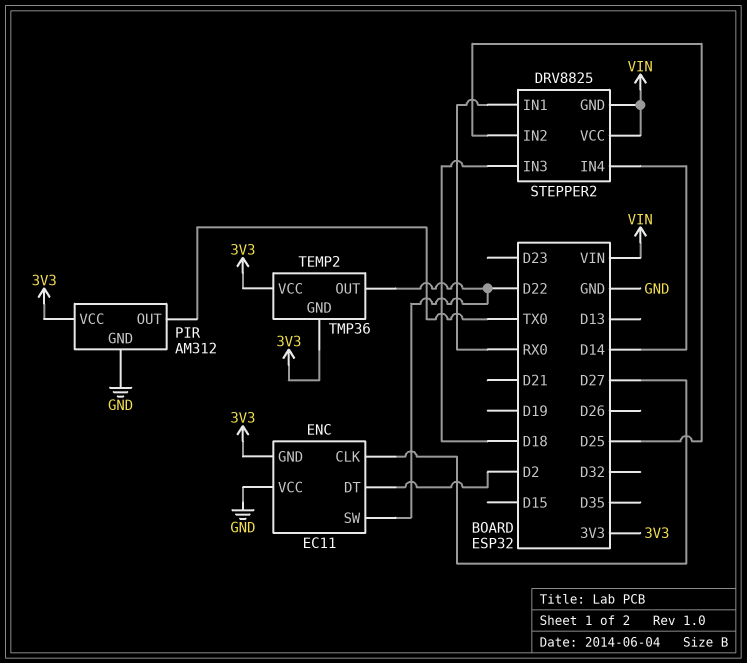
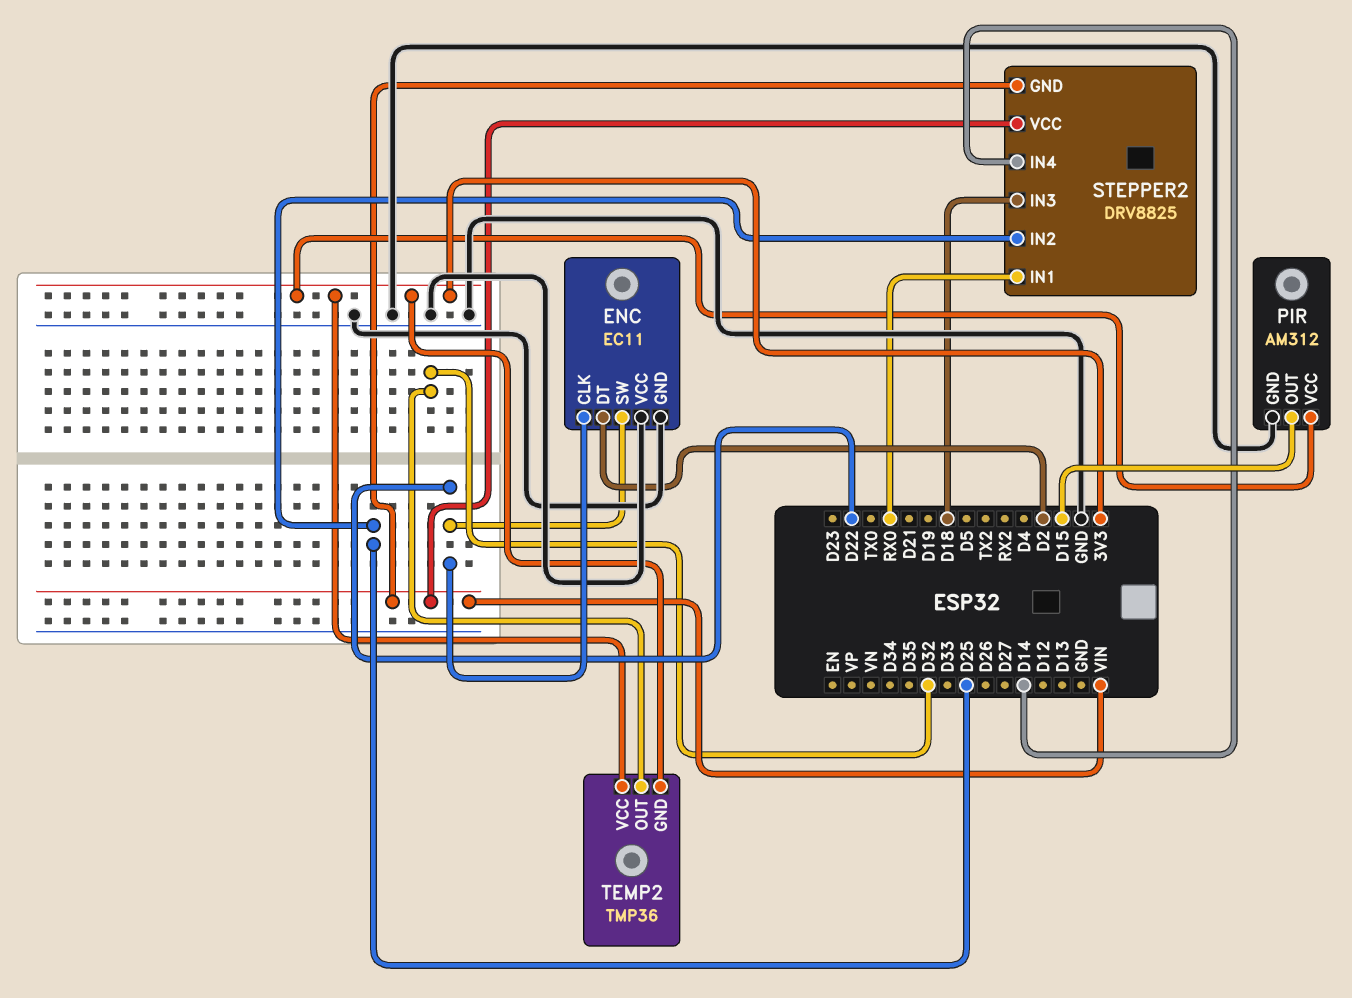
ENC pin CLK: D27 -> D22
ENC pin GND: 3V3 -> GND
PIR pin OUT: TX0 -> D15
TEMP2 pin OUT: D22 -> D32

